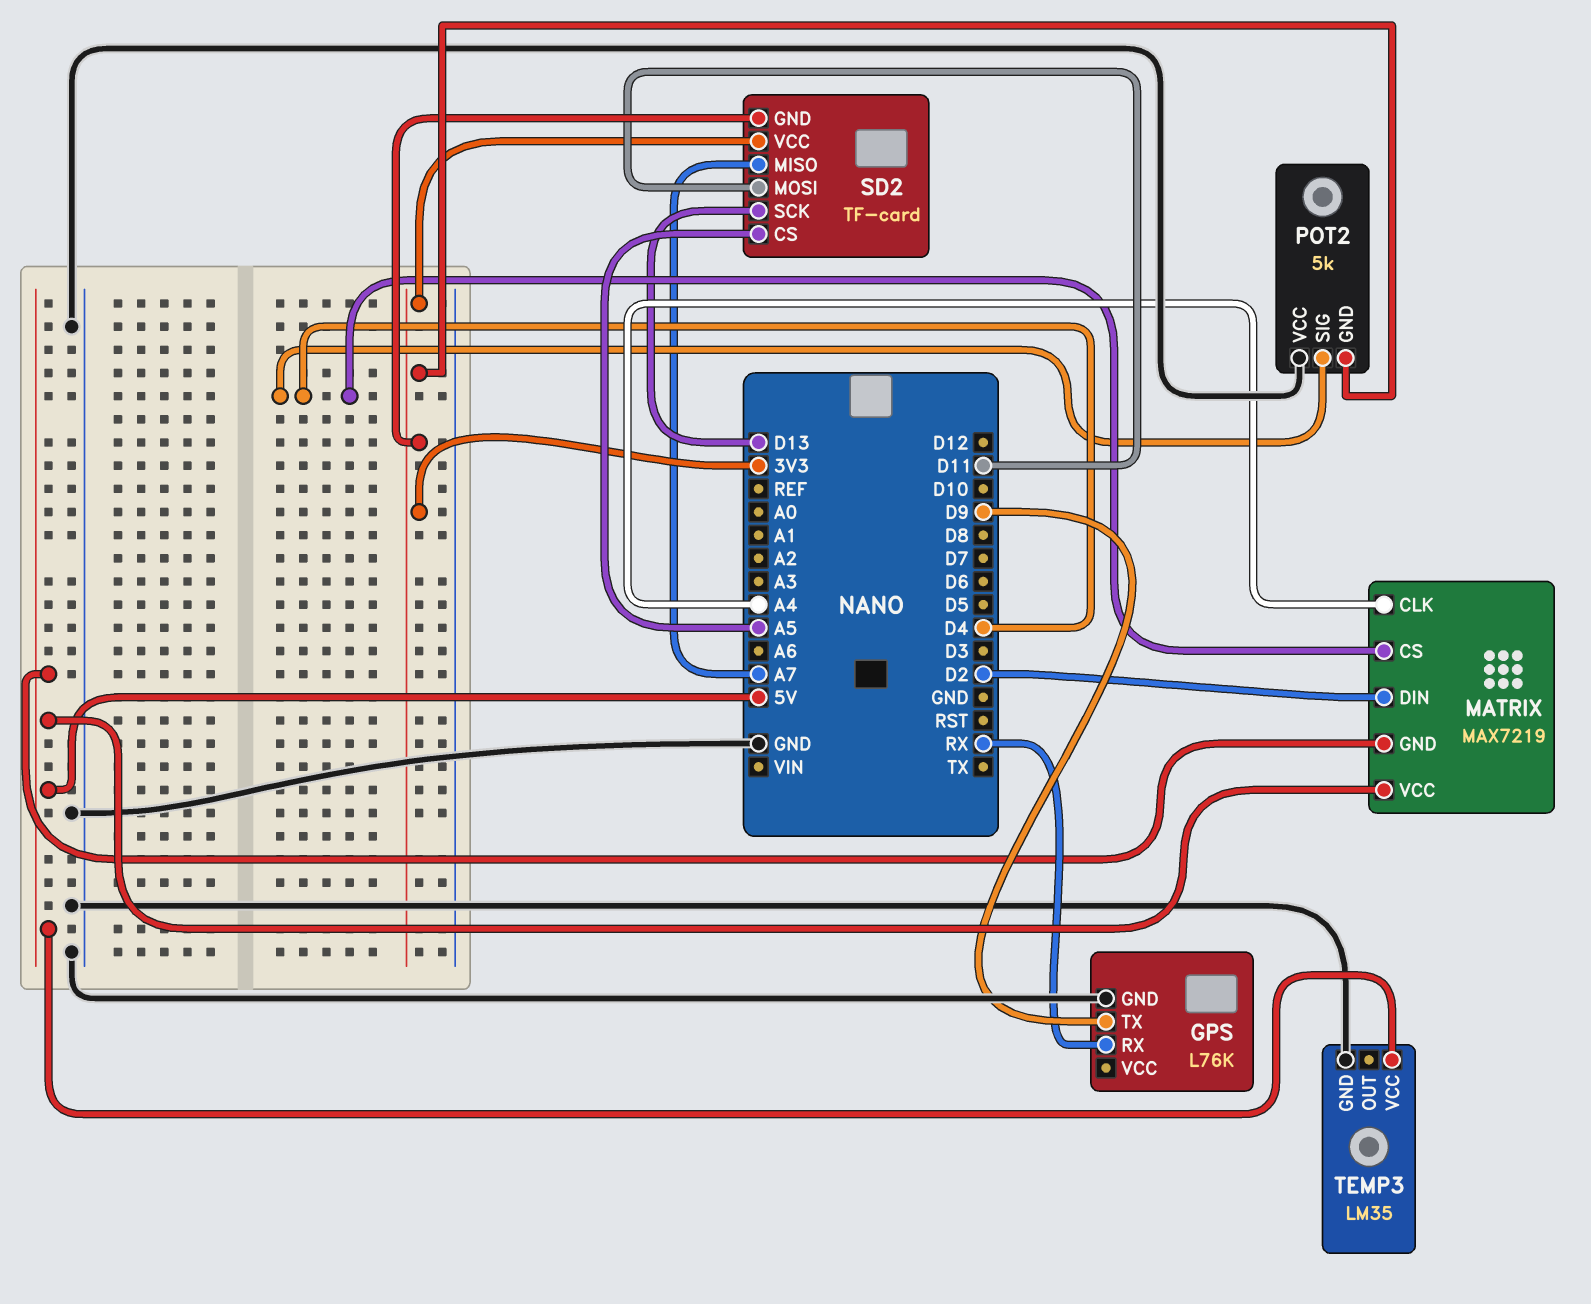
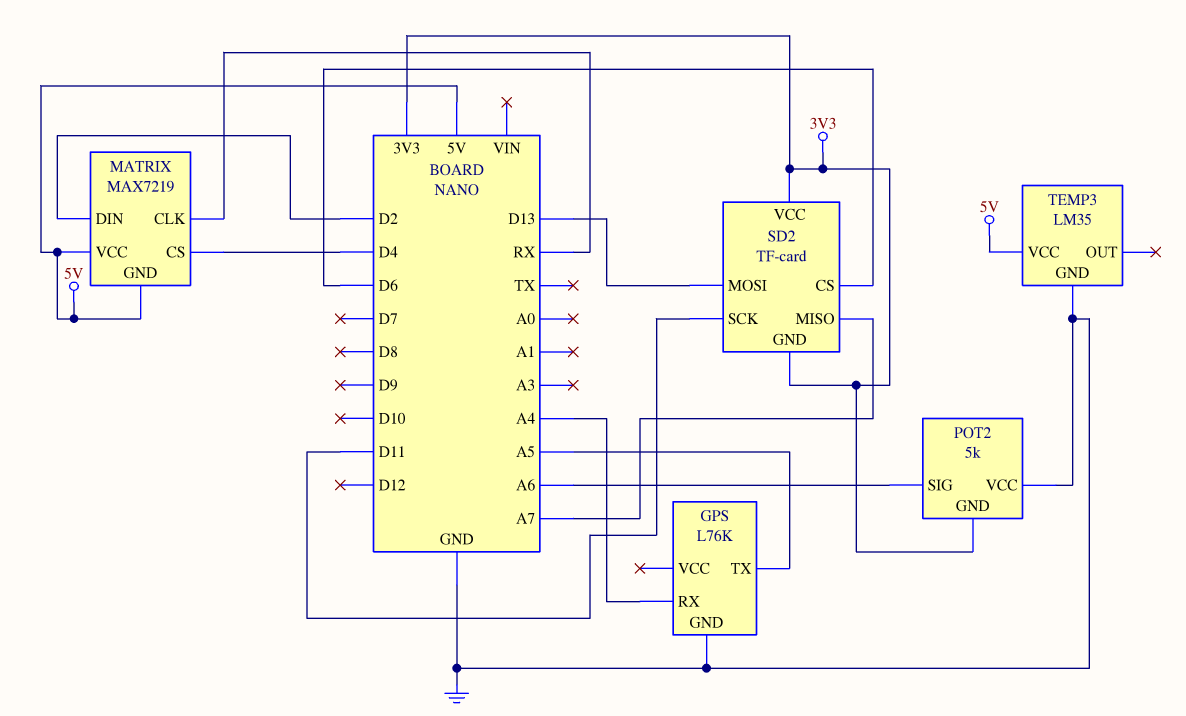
GPS pin RX: RX -> A4
GPS pin TX: D9 -> A5
MATRIX pin CLK: A4 -> RX
POT2 pin SIG: D4 -> A6
SD2 pin CS: A5 -> D6
SD2 pin MOSI: D11 -> D13
SD2 pin SCK: D13 -> D11

